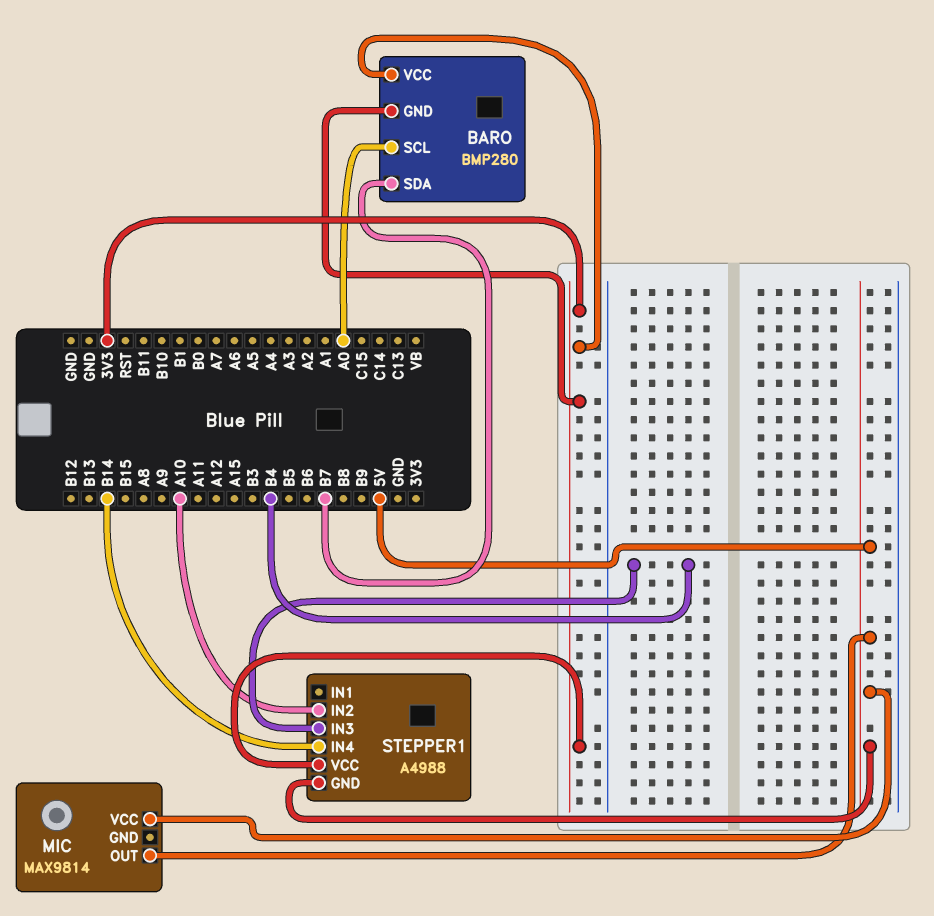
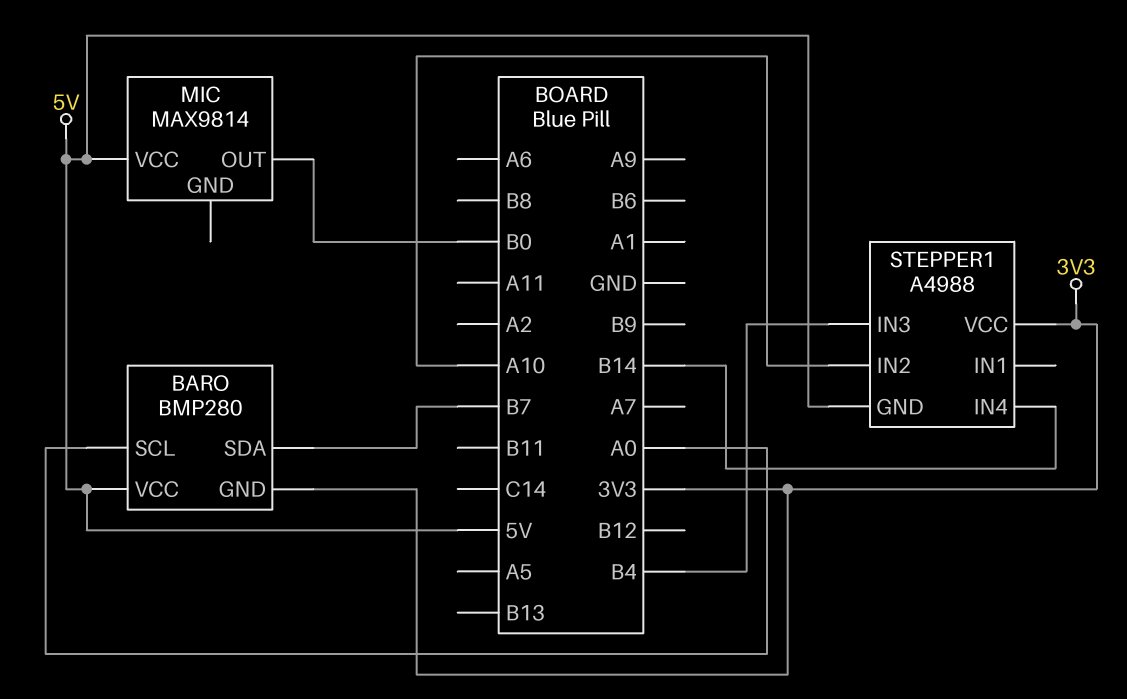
BARO pin VCC: 3V3 -> 5V
MIC pin OUT: 5V -> B0

